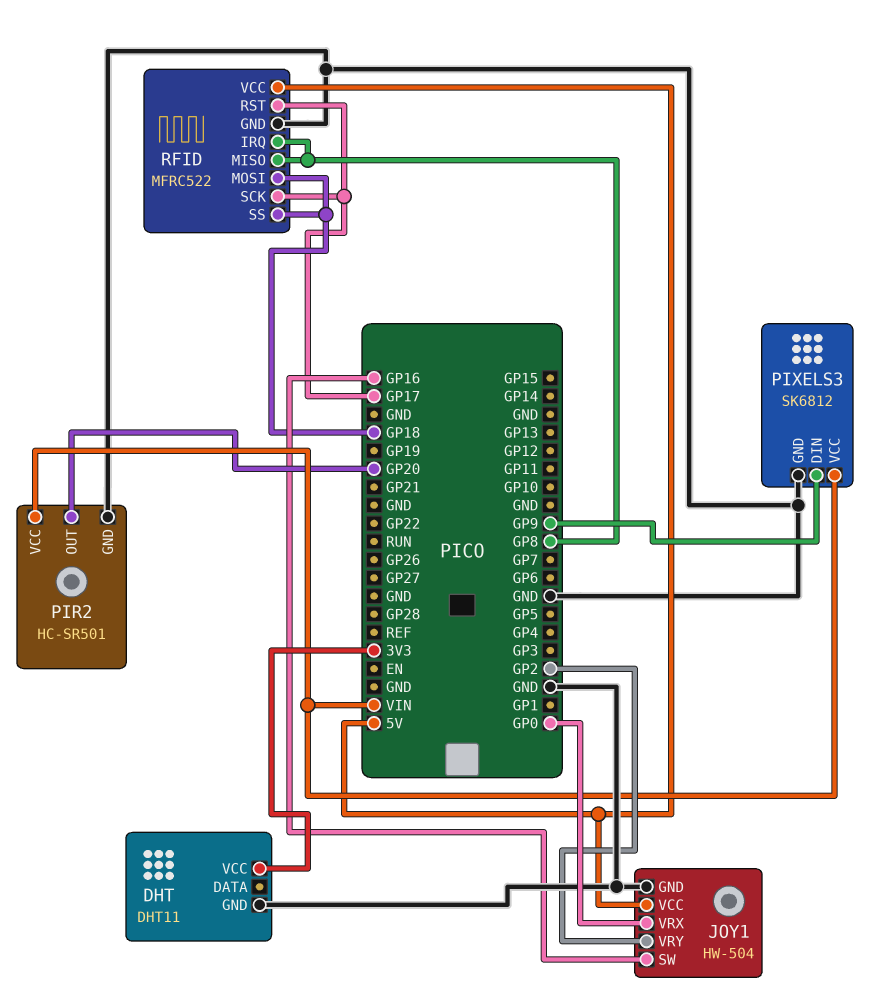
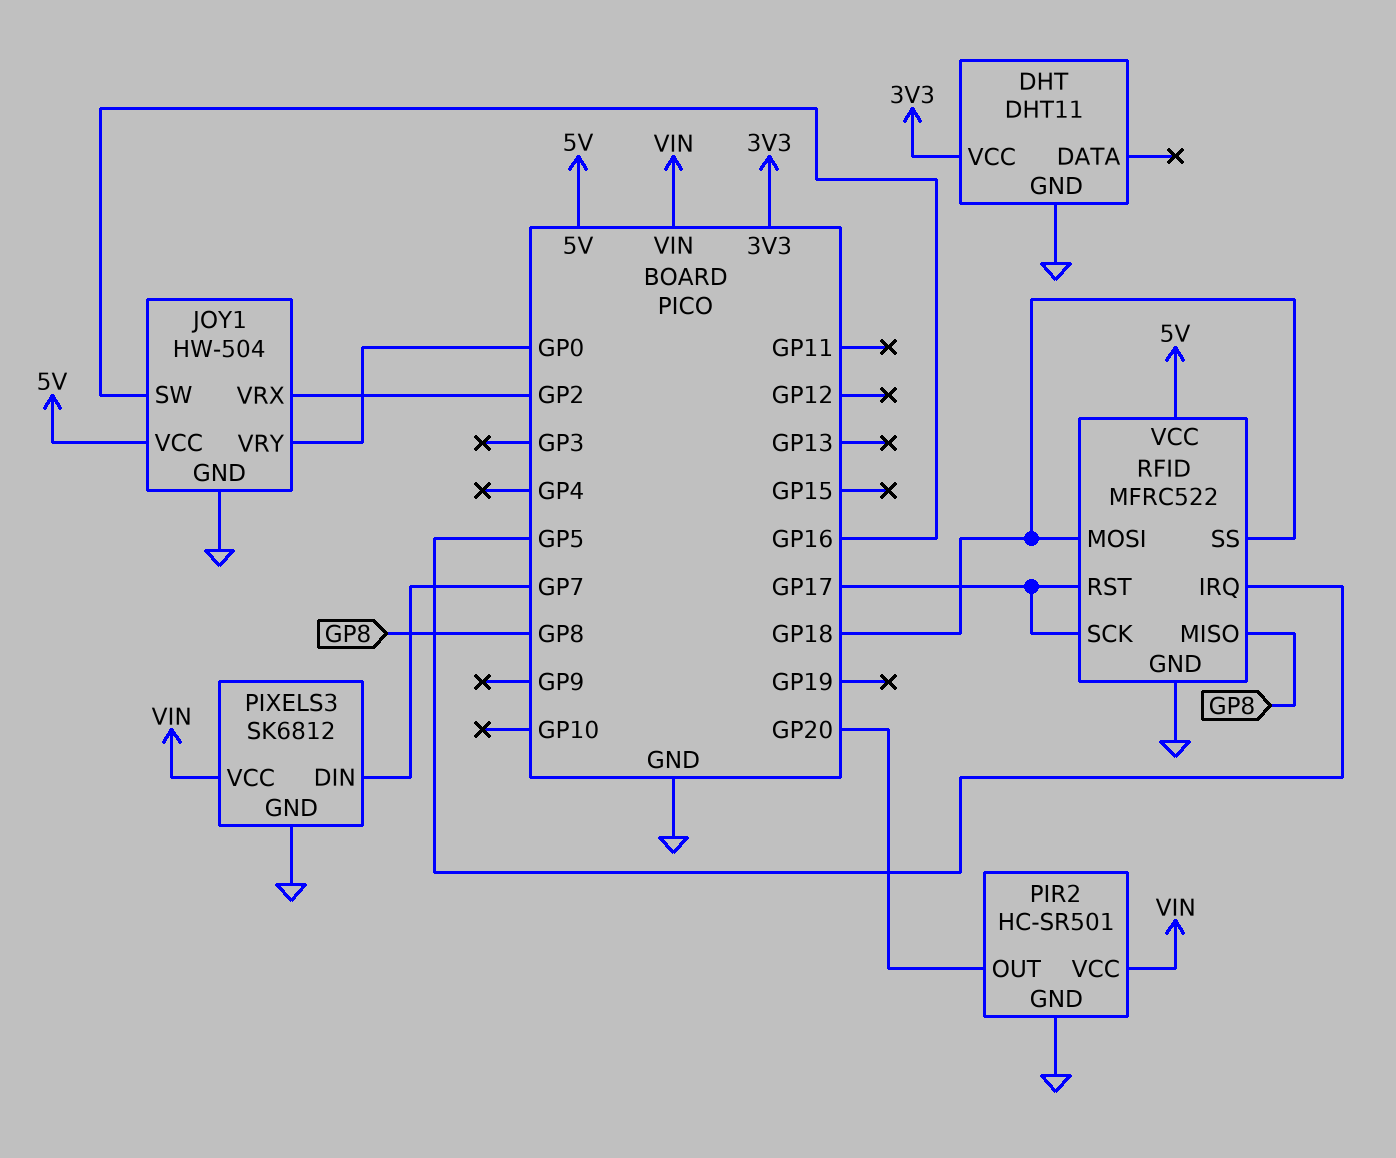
JOY1 pin VRX: GP0 -> GP2
JOY1 pin VRY: GP2 -> GP0
PIXELS3 pin DIN: GP9 -> GP7
RFID pin IRQ: GP8 -> GP5

